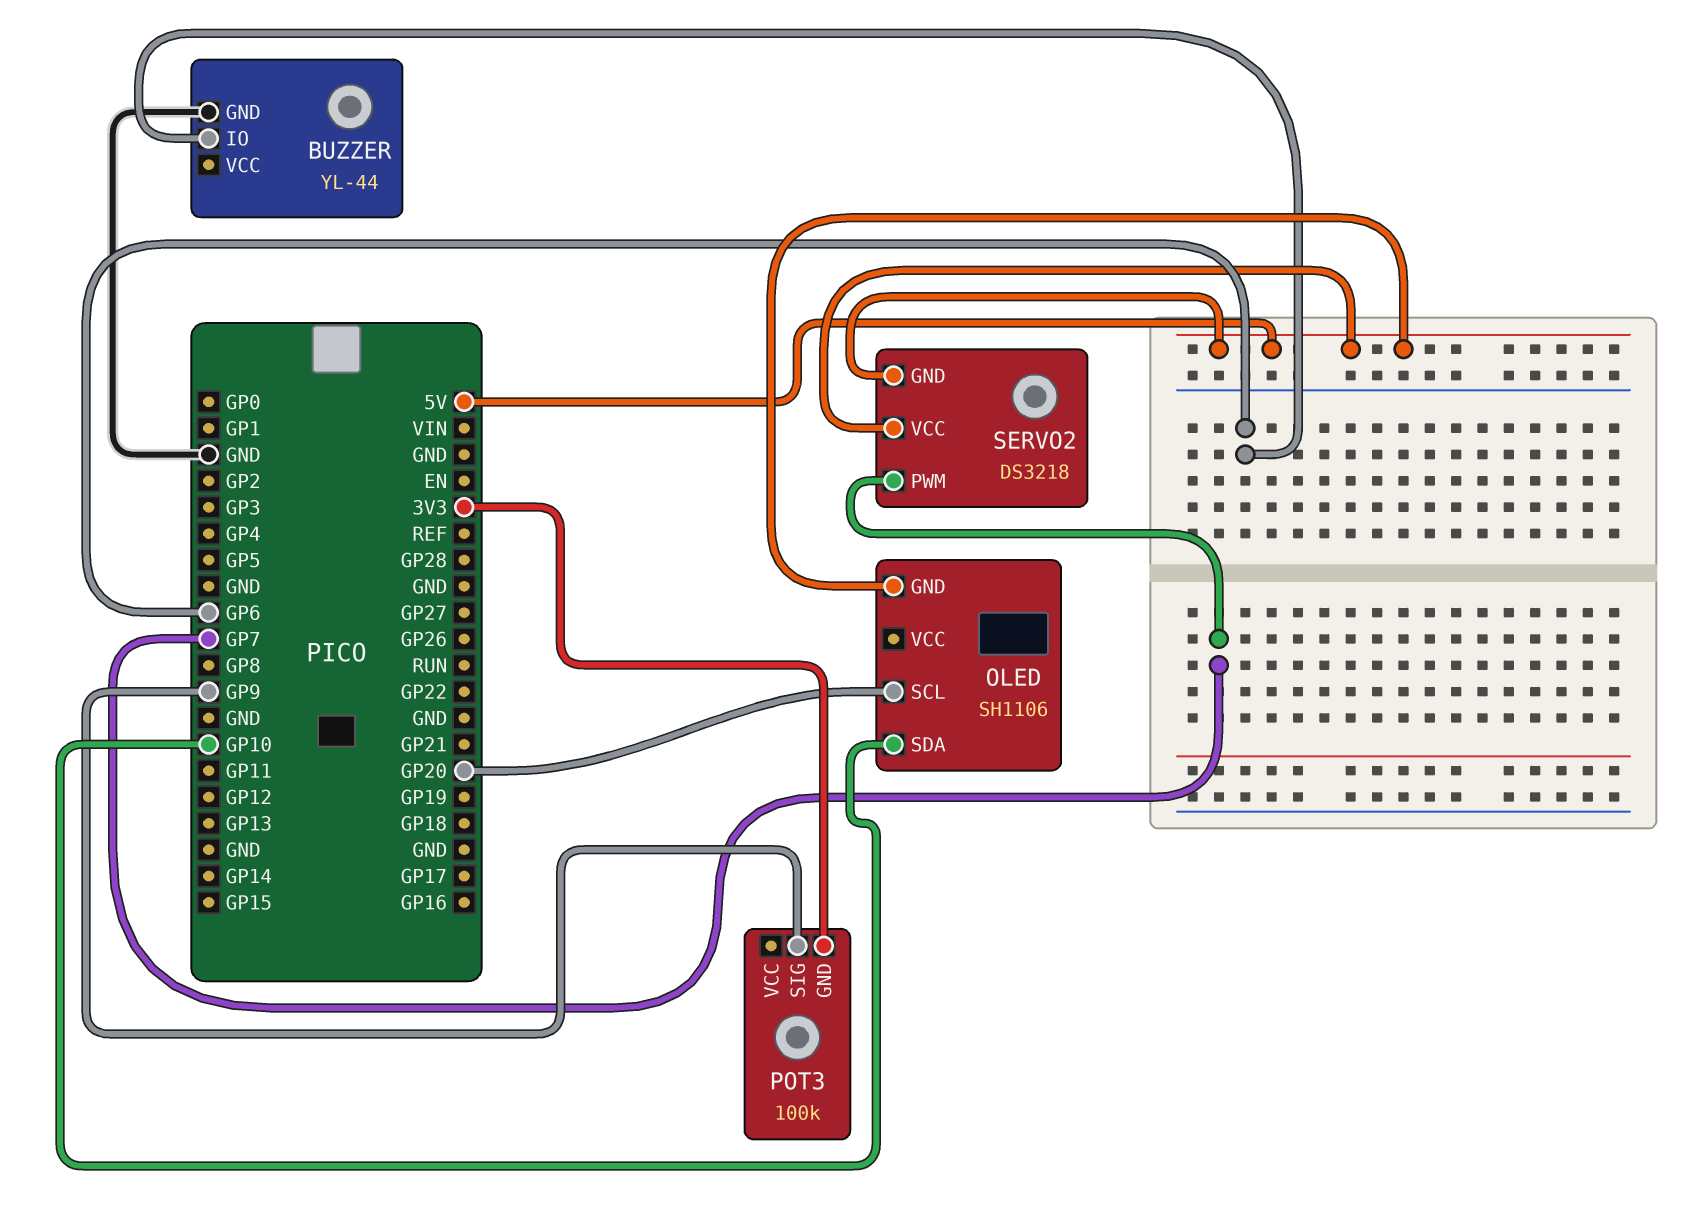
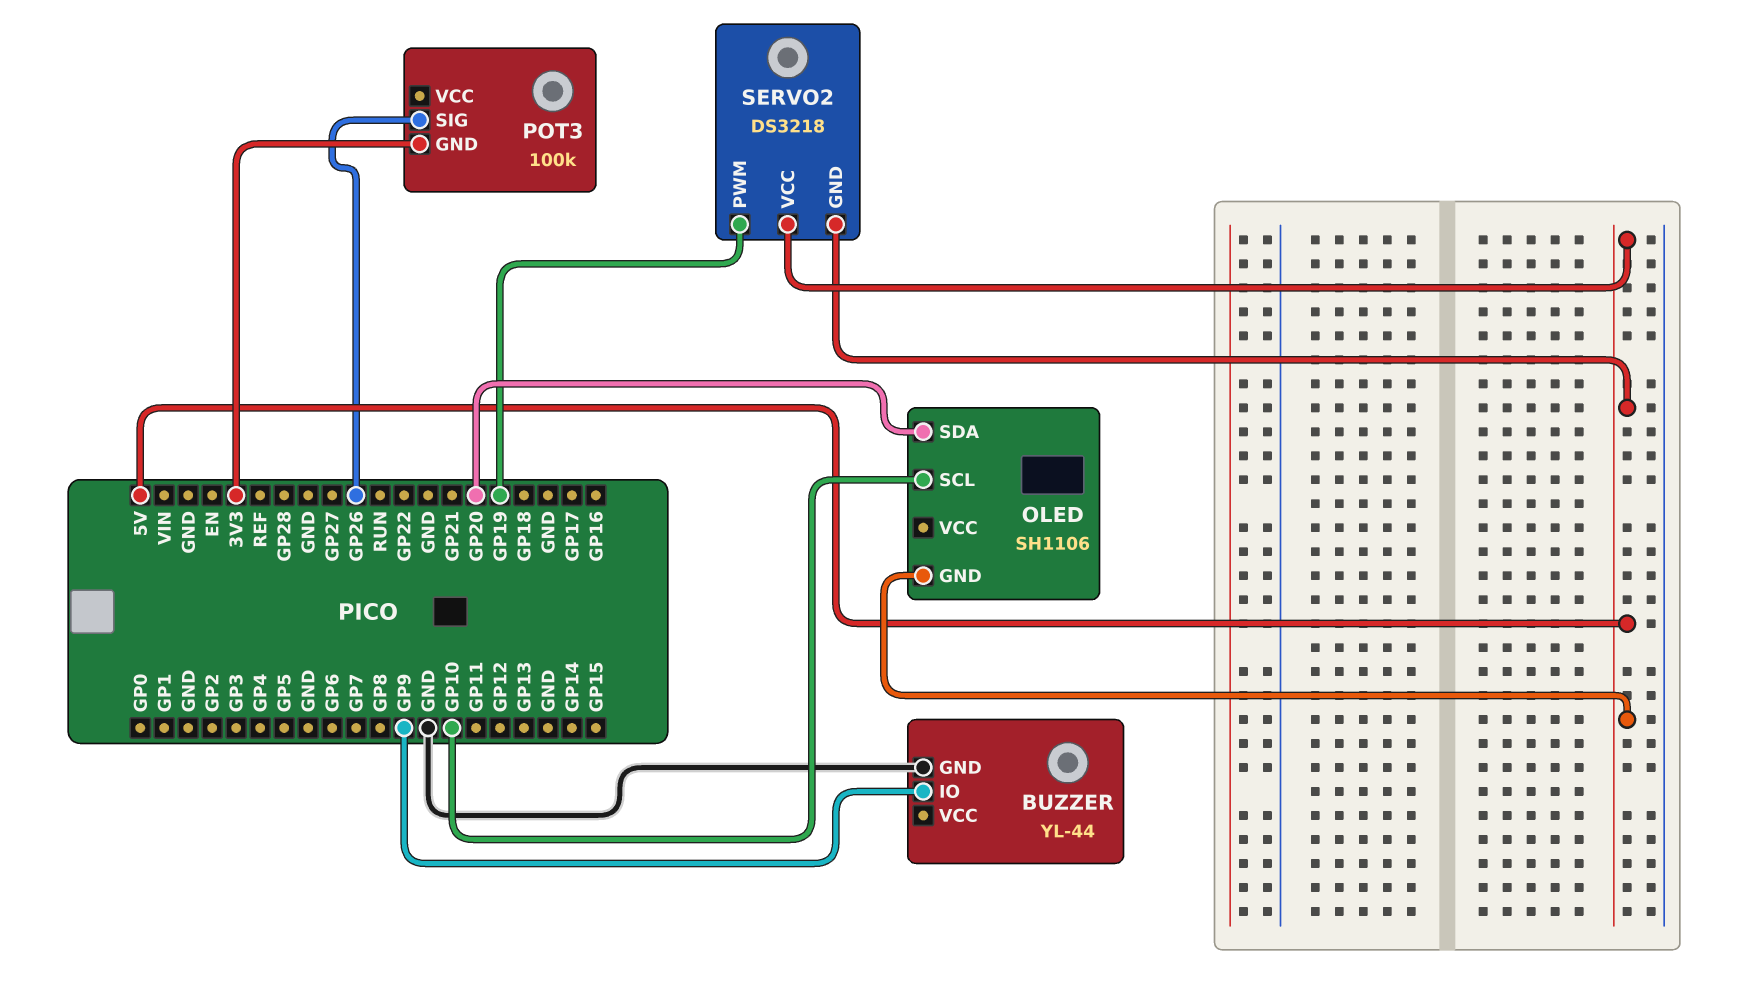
BUZZER pin IO: GP6 -> GP9
OLED pin SCL: GP20 -> GP10
OLED pin SDA: GP10 -> GP20
POT3 pin SIG: GP9 -> GP26
SERVO2 pin PWM: GP7 -> GP19

